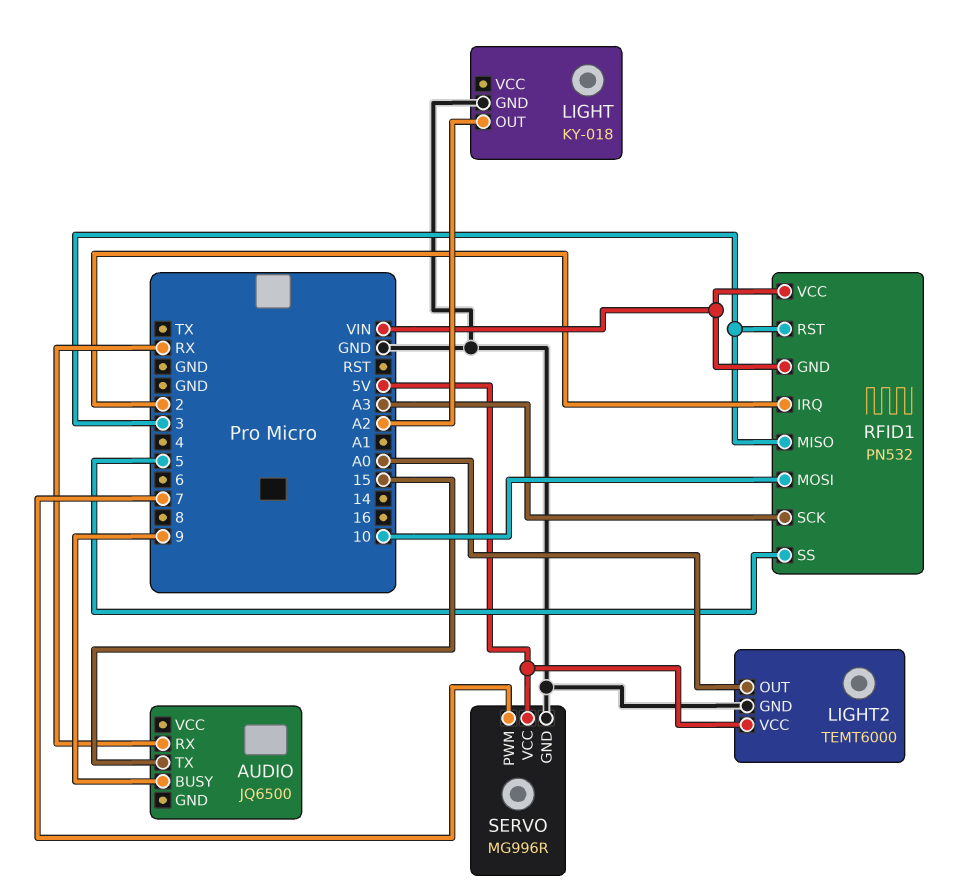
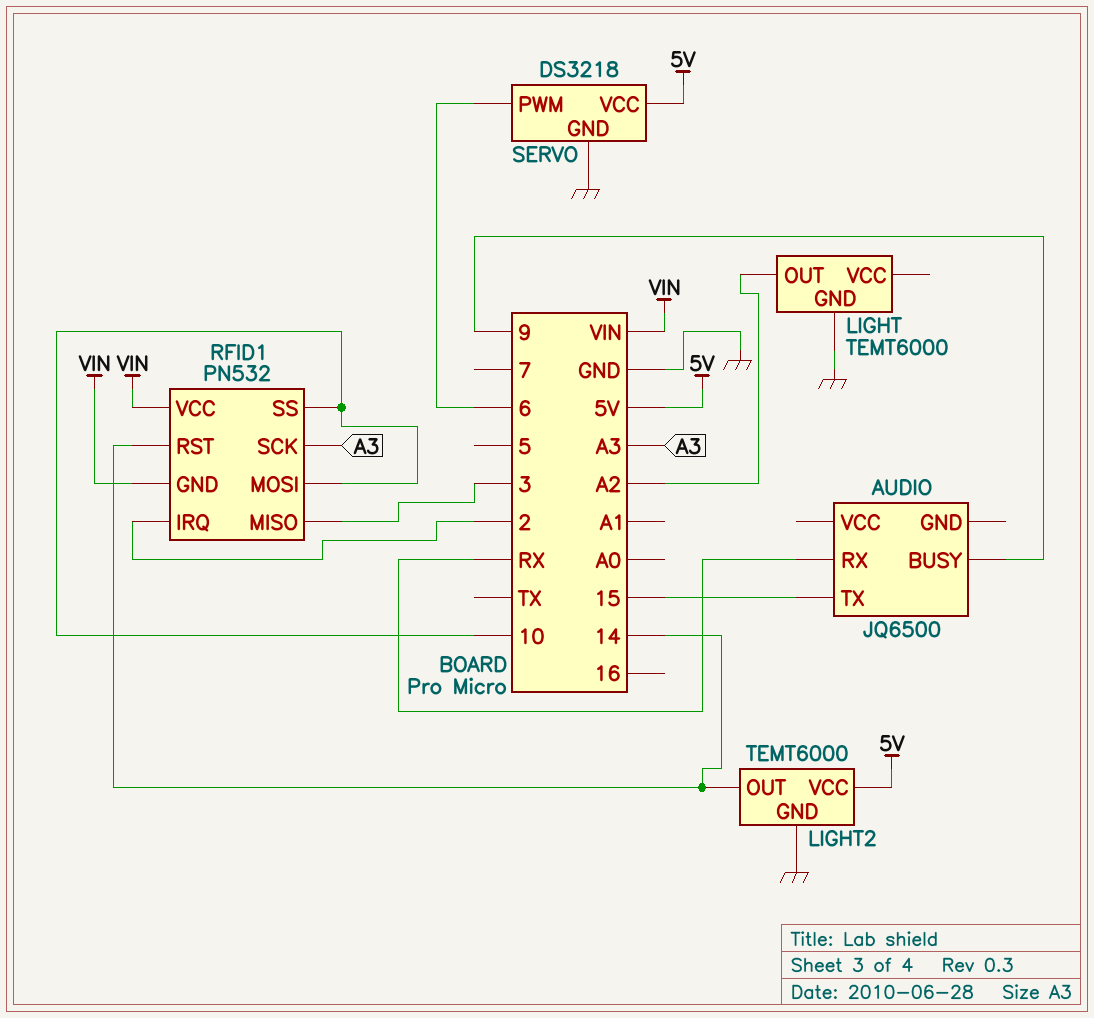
LIGHT: KY-018 -> TEMT6000
LIGHT2 pin OUT: A0 -> 14
RFID1 pin RST: 3 -> 14
RFID1 pin SS: 5 -> 10
SERVO: MG996R -> DS3218
SERVO pin PWM: 7 -> 6

